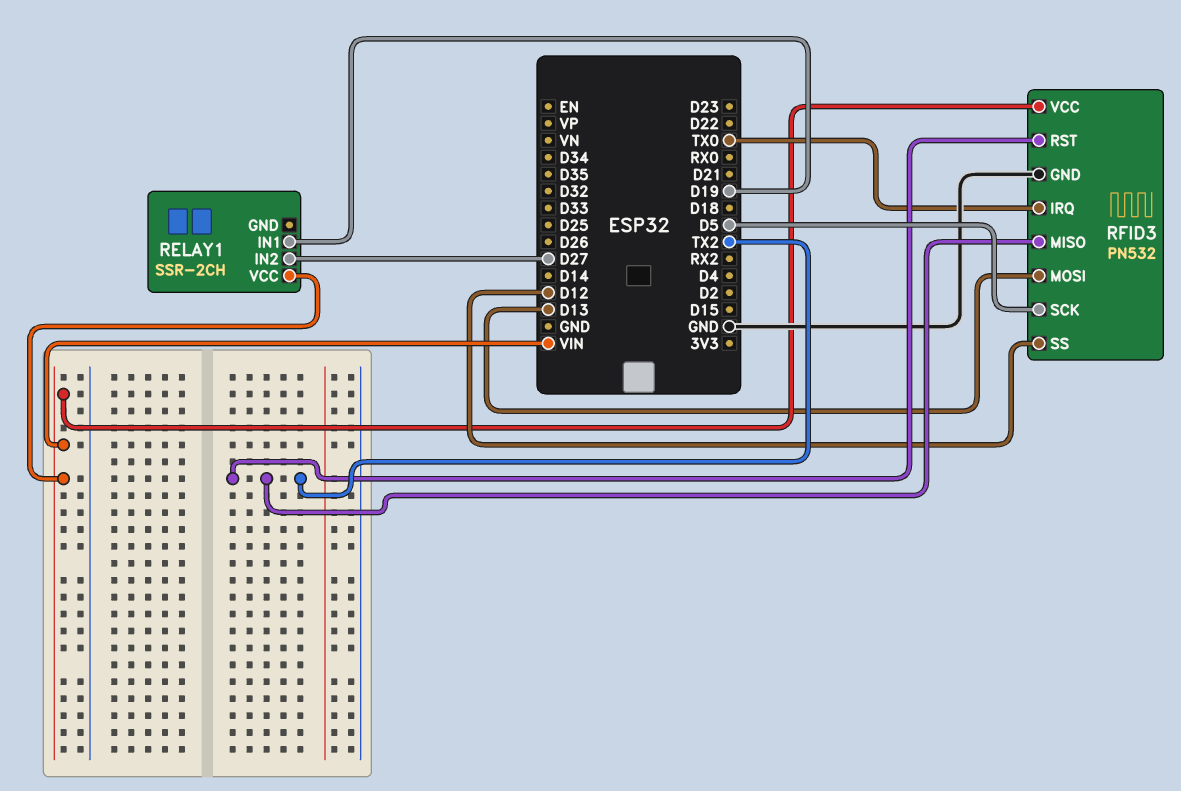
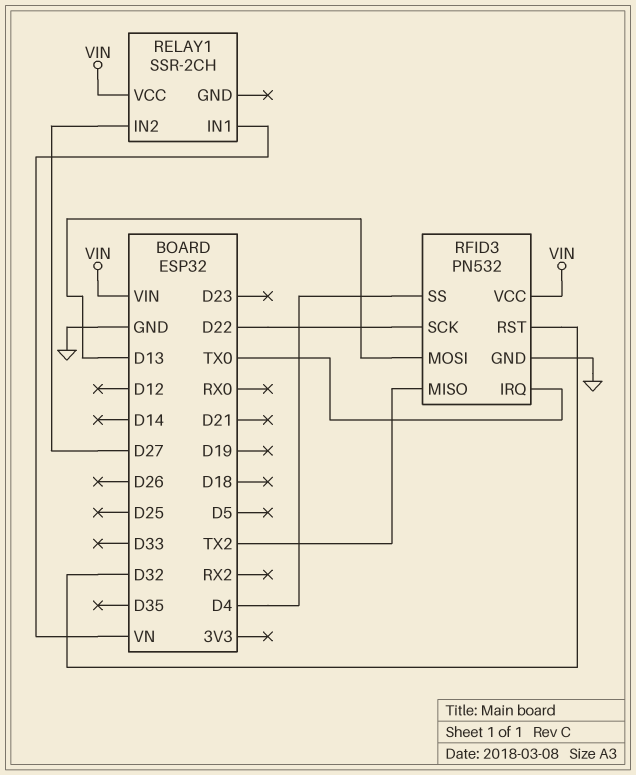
RELAY1 pin IN1: D19 -> VN
RFID3 pin RST: TX2 -> D32
RFID3 pin SCK: D5 -> D22
RFID3 pin SS: D12 -> D4

